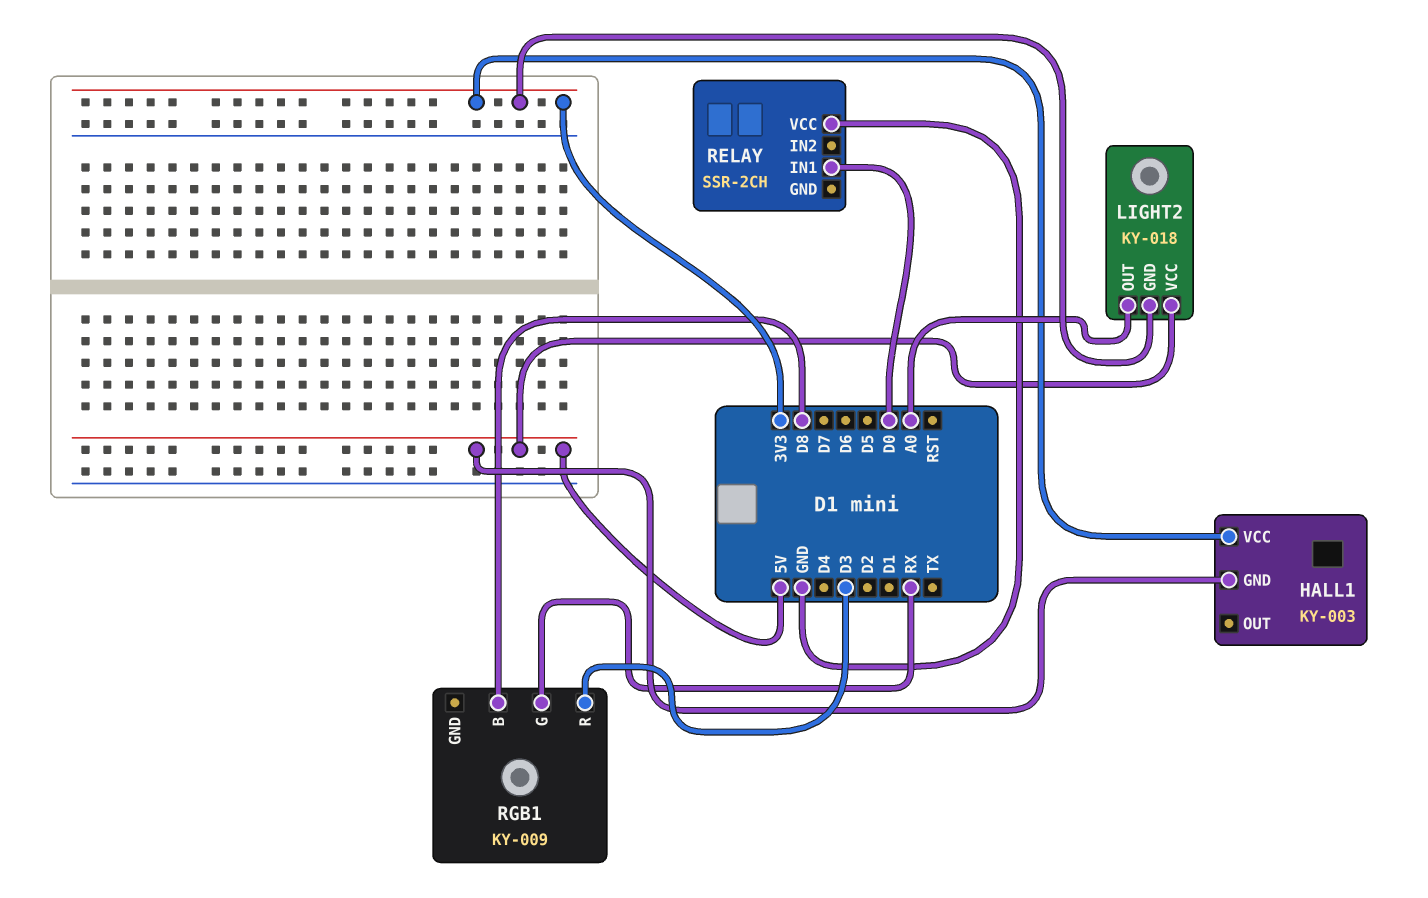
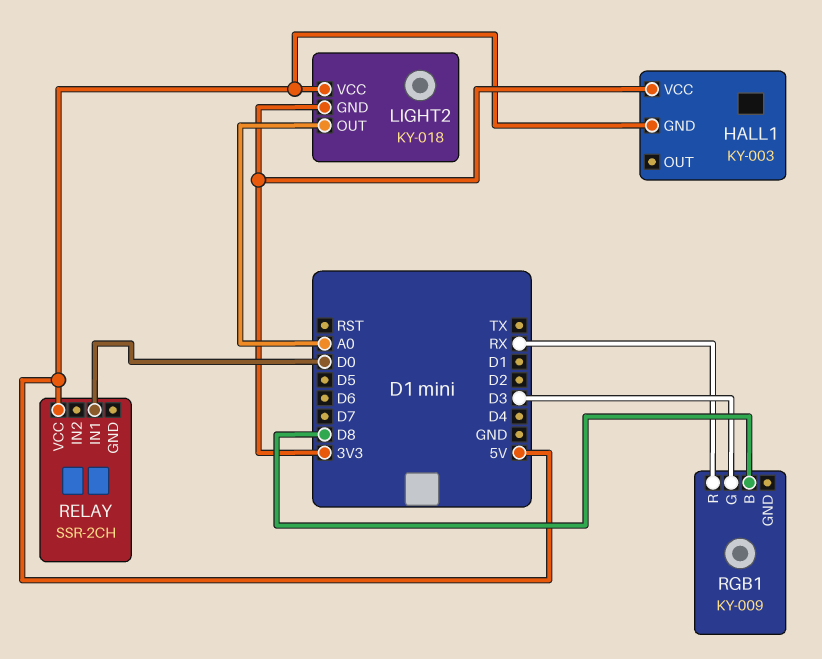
RELAY pin VCC: GND -> 5V
RGB1 pin G: RX -> D3
RGB1 pin R: D3 -> RX

